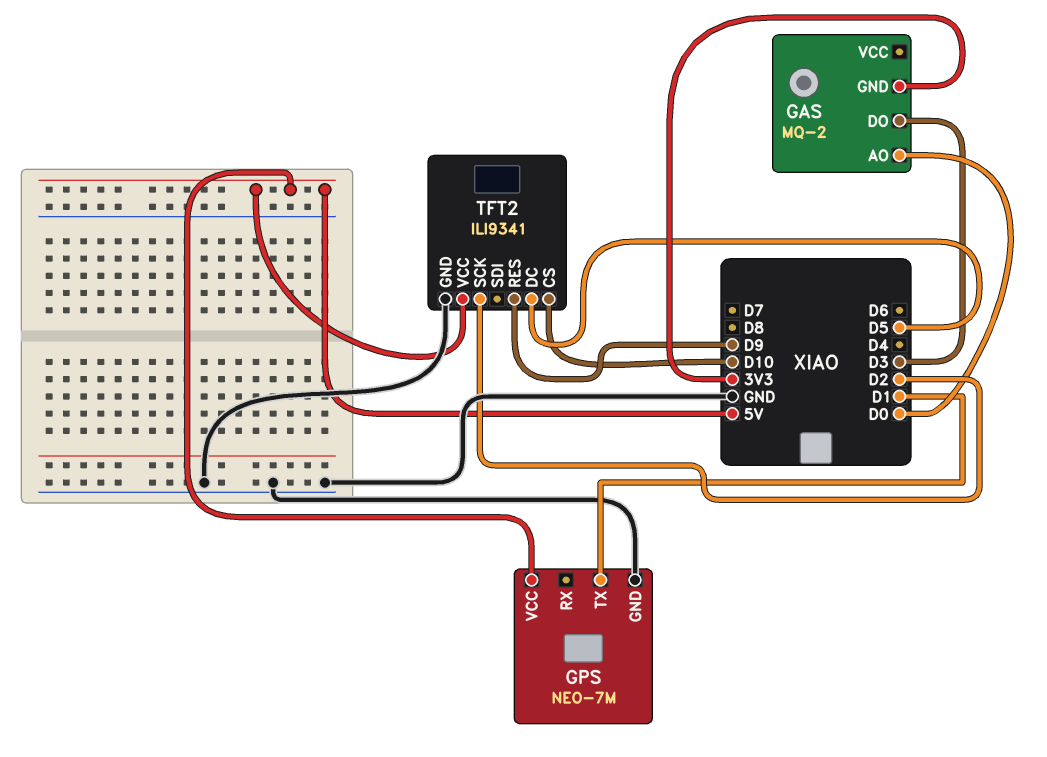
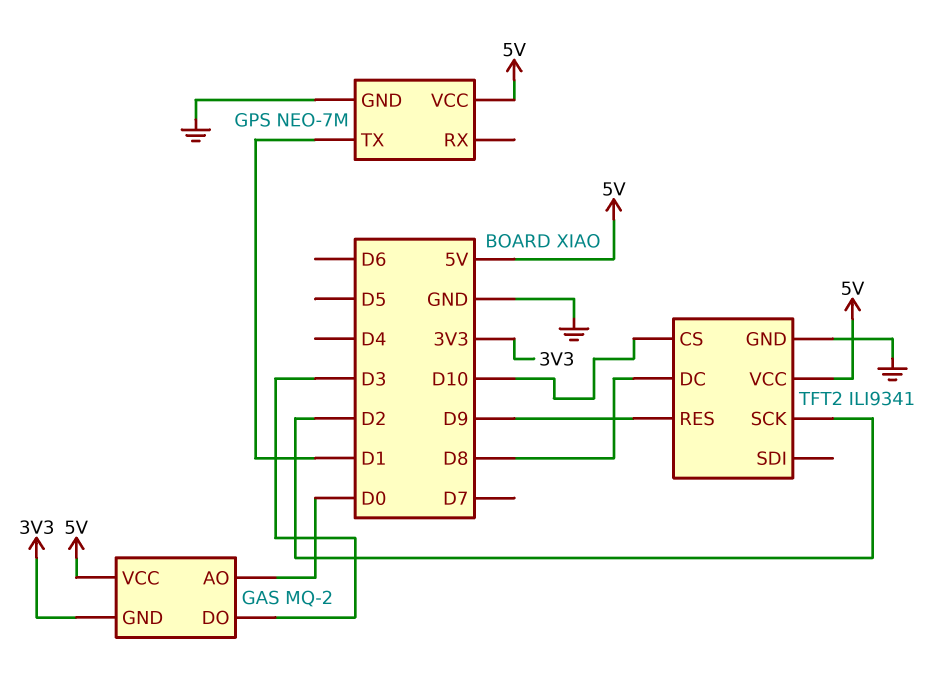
GAS pin VCC: none -> 5V
TFT2 pin DC: D5 -> D8

